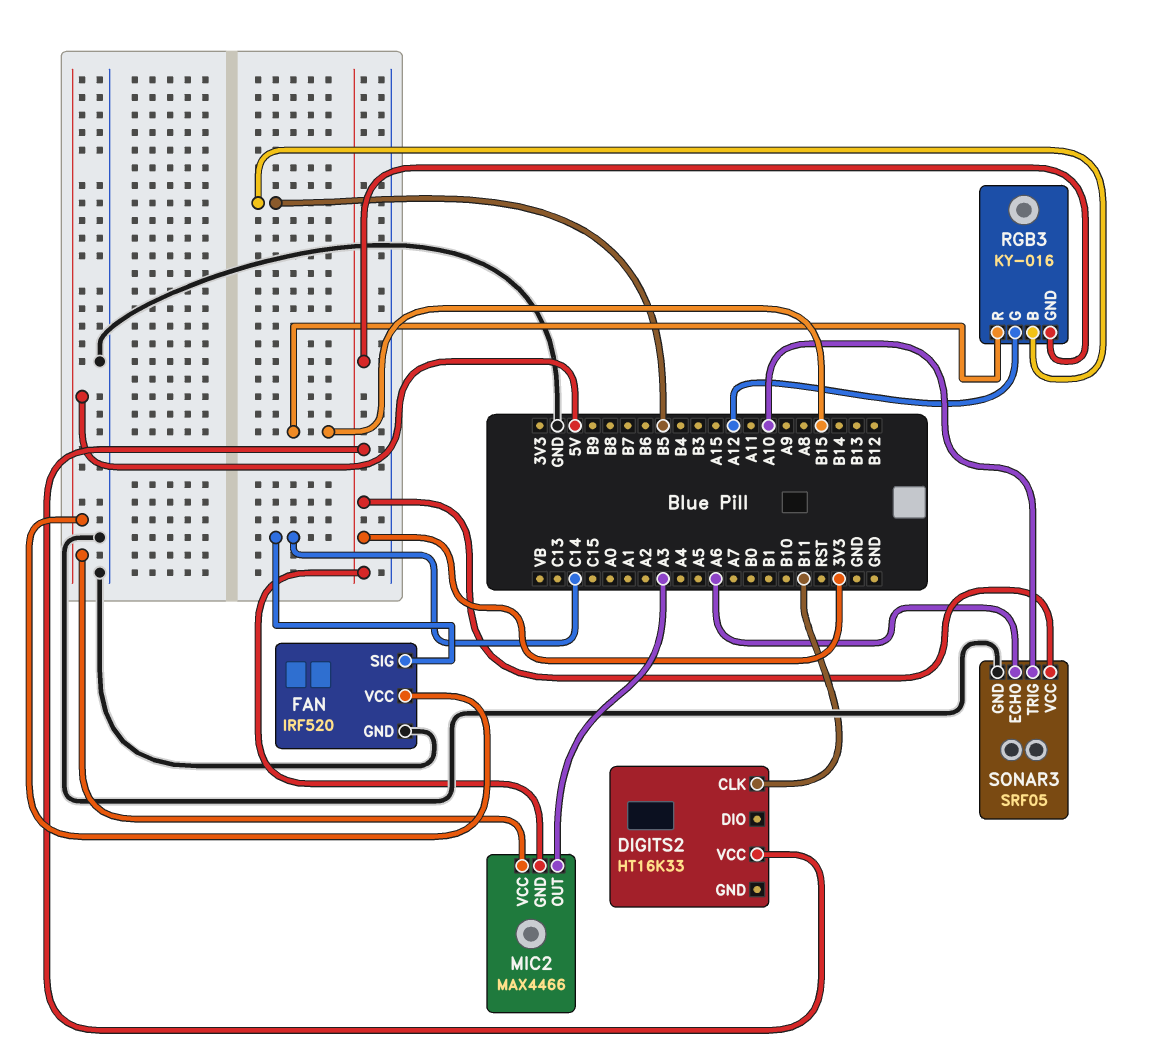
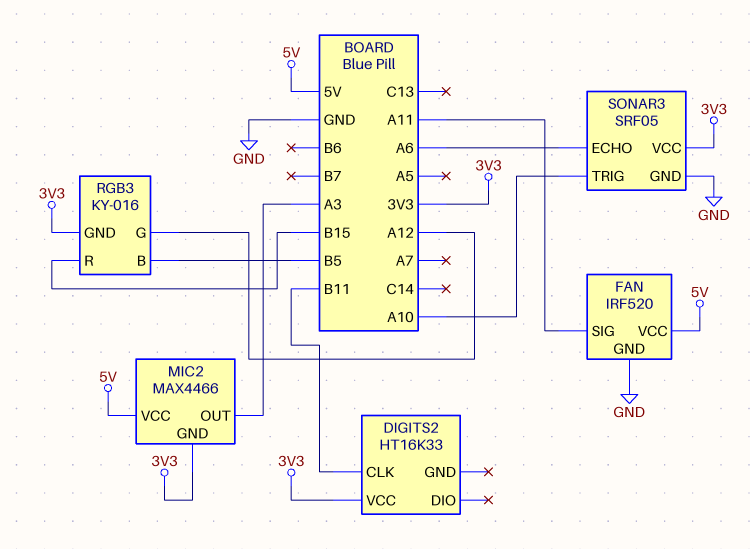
FAN pin SIG: C14 -> A11

